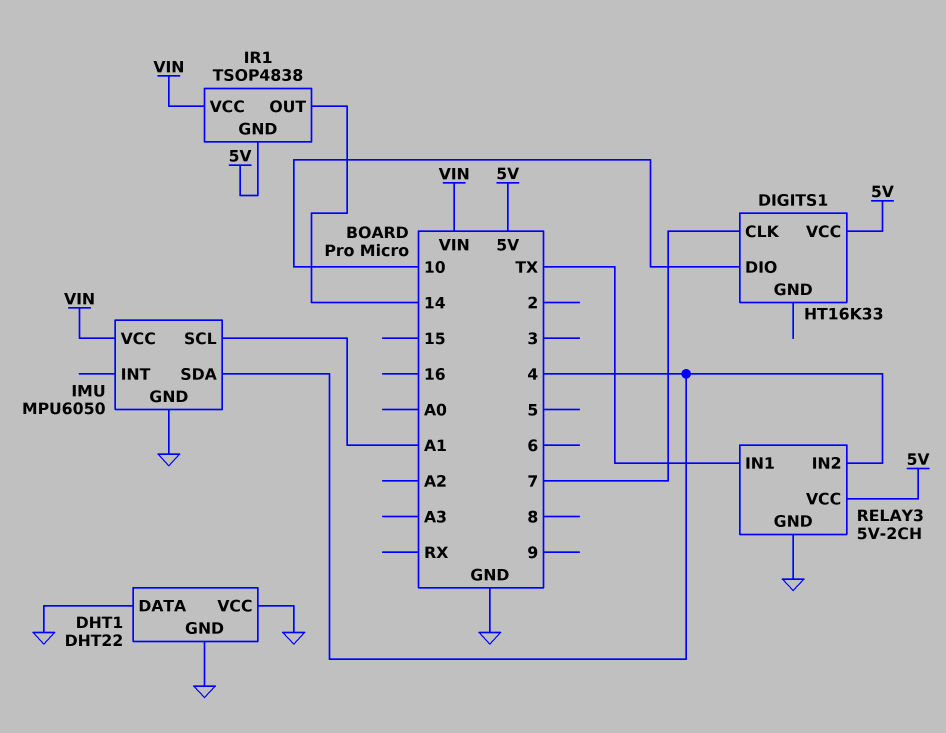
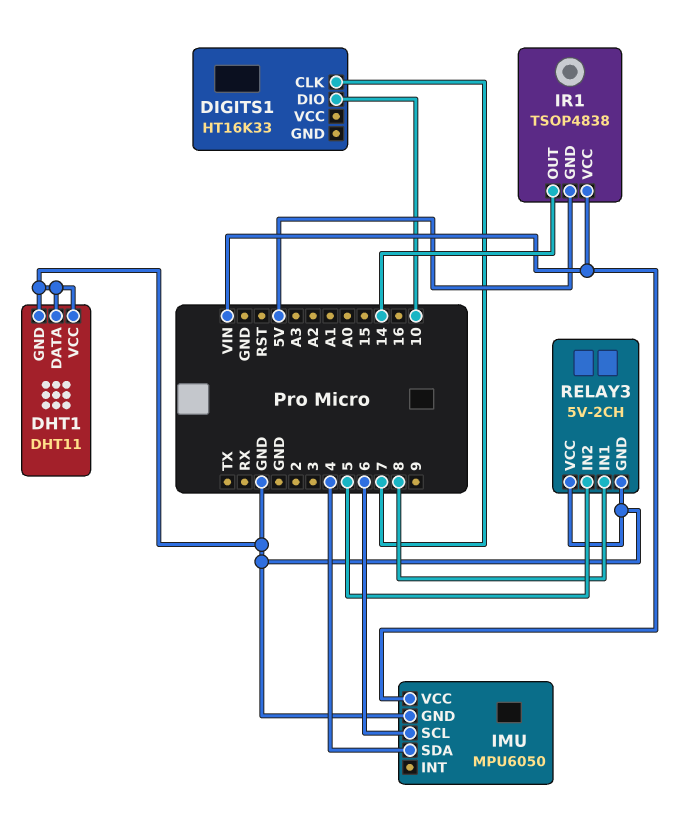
DHT1: DHT22 -> DHT11
DIGITS1 pin VCC: 5V -> none
IMU pin SCL: A1 -> 6
RELAY3 pin IN1: TX -> 8
RELAY3 pin IN2: 4 -> 5
RELAY3 pin VCC: 5V -> GND

